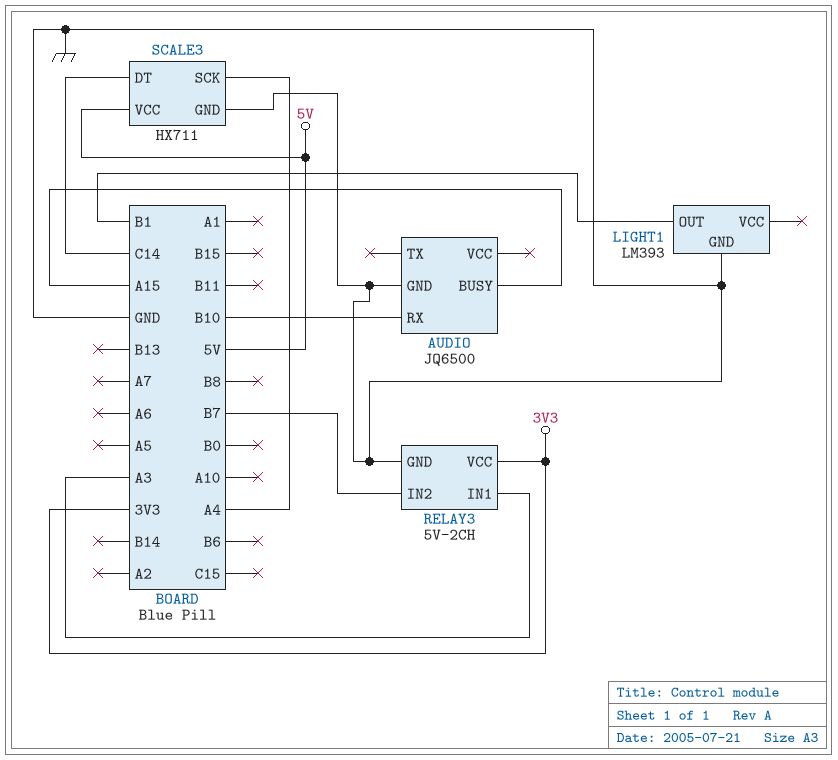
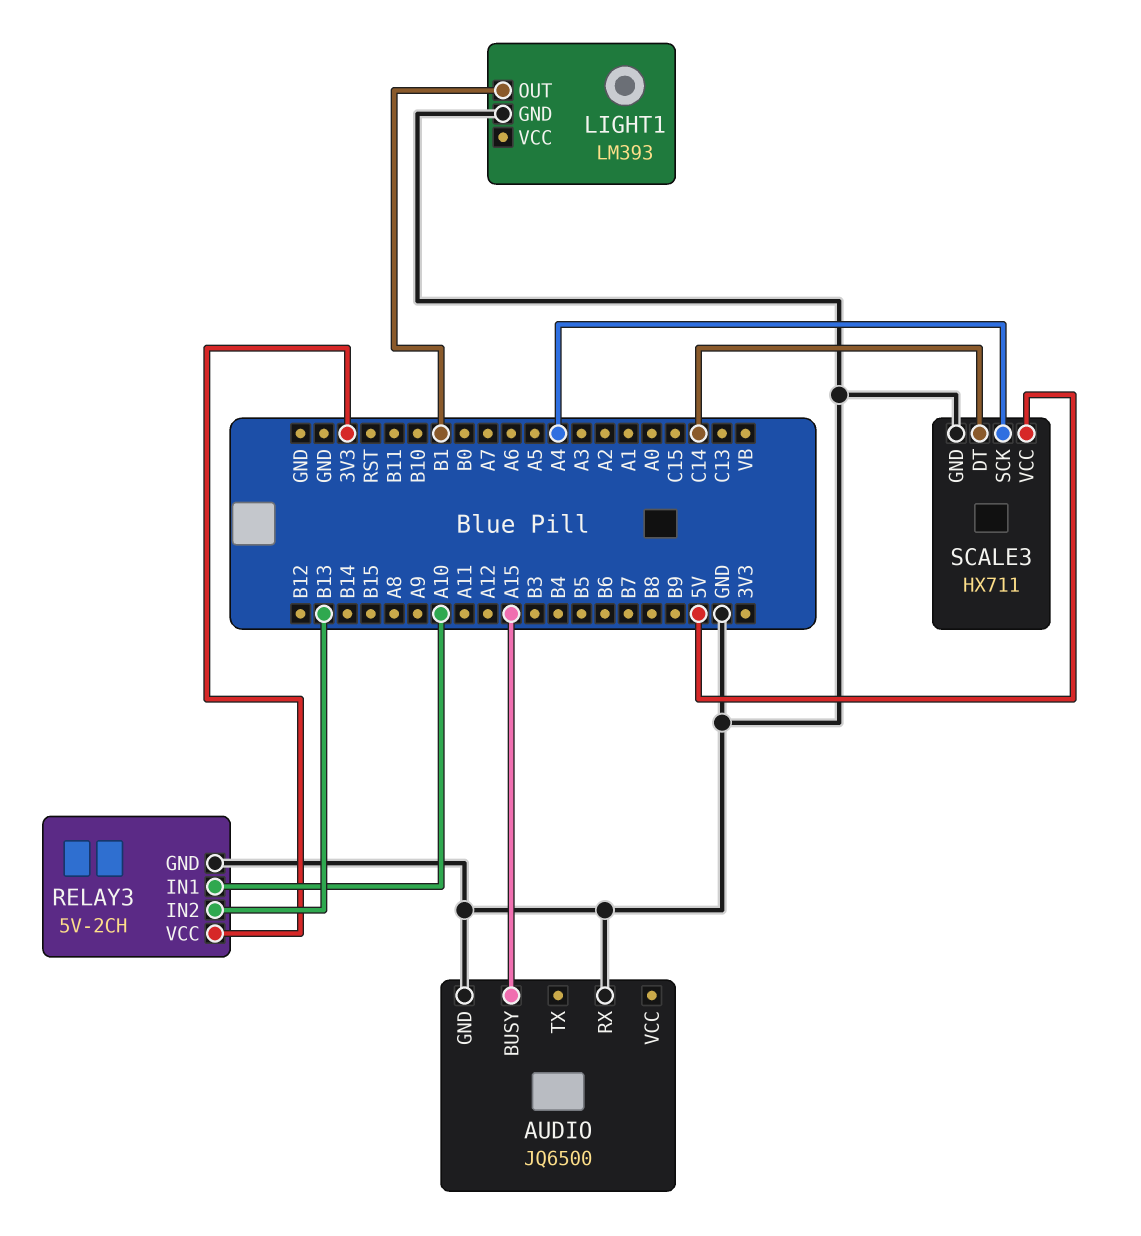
AUDIO pin RX: B10 -> GND
RELAY3 pin IN1: A3 -> A10
RELAY3 pin IN2: B7 -> B13

